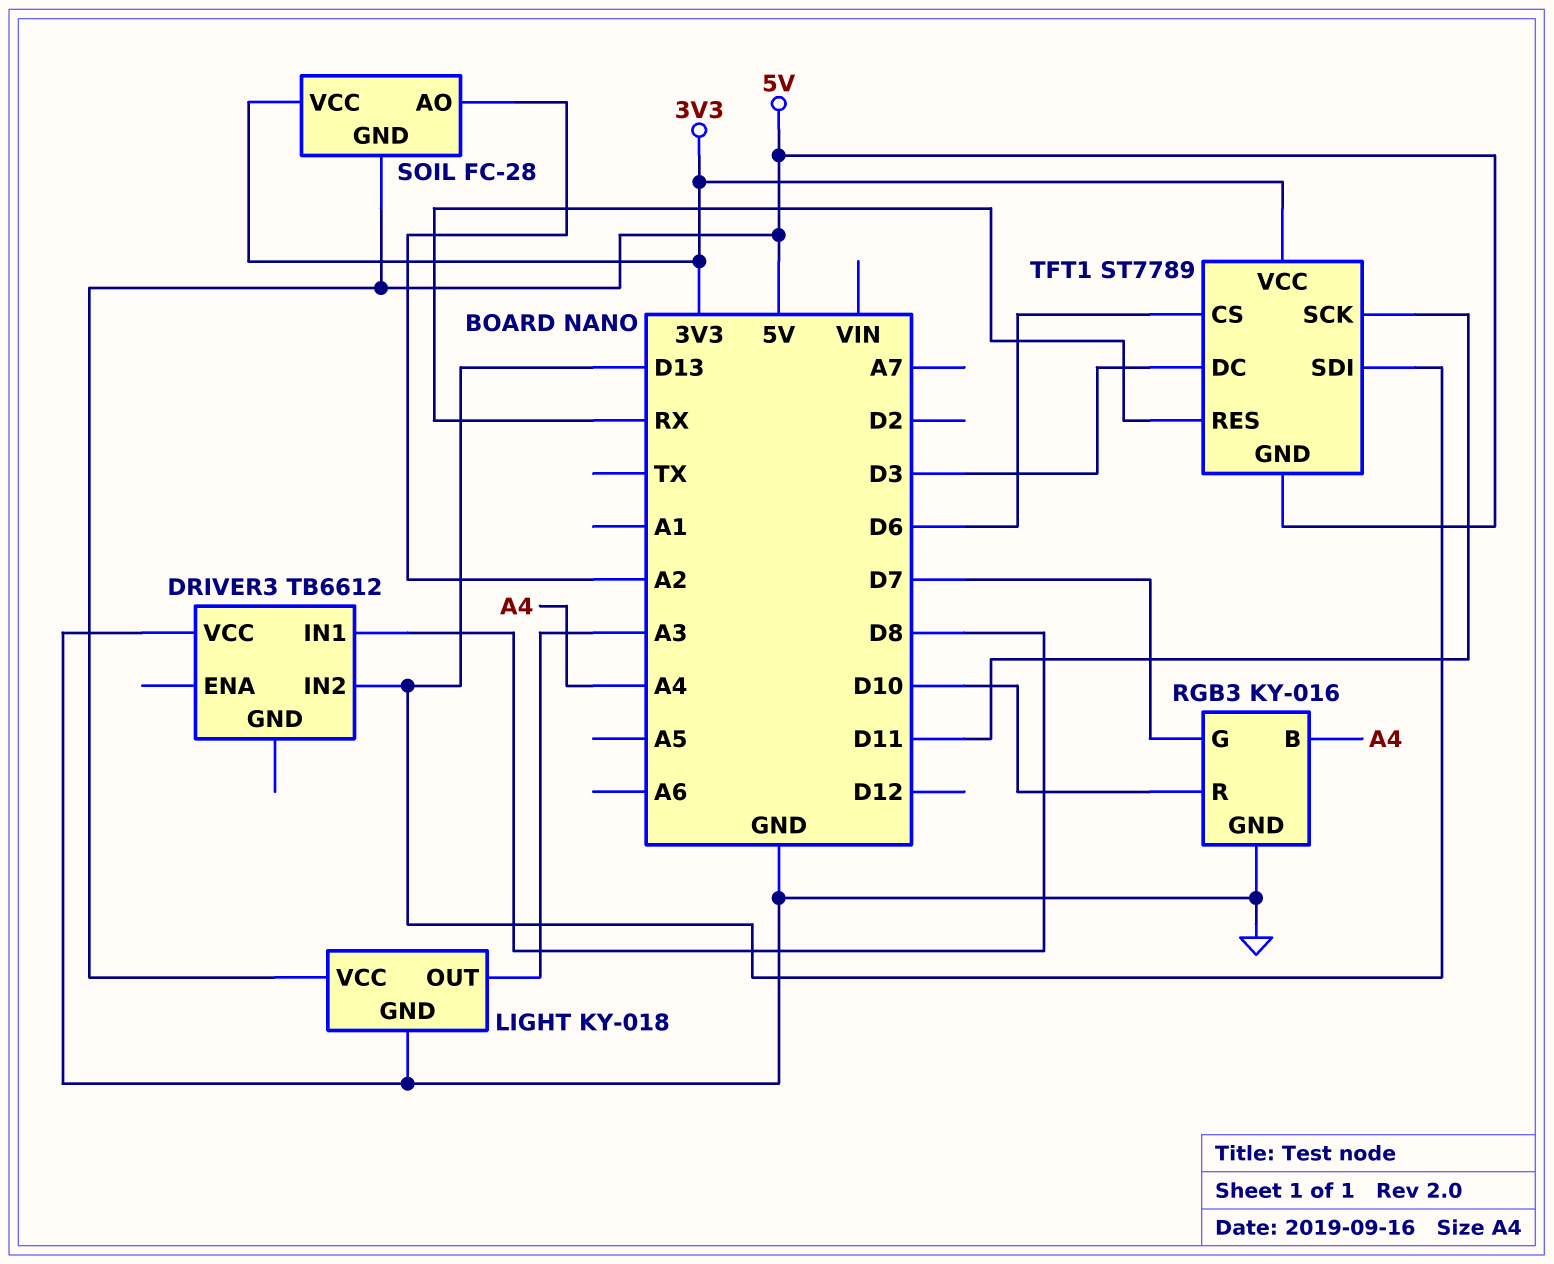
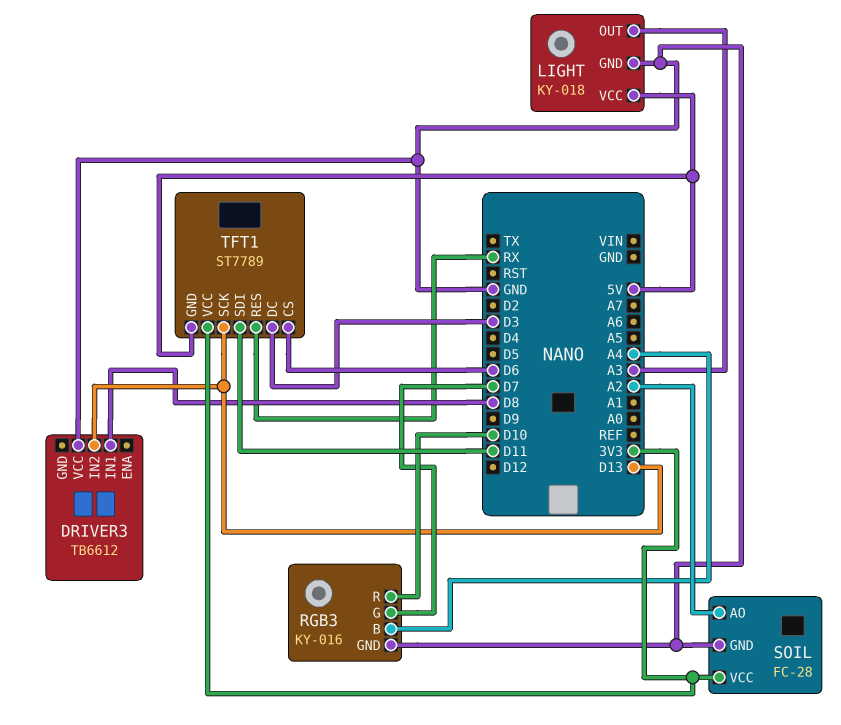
SOIL pin GND: 5V -> GND
TFT1 pin SCK: D11 -> D13
TFT1 pin SDI: D13 -> D11

